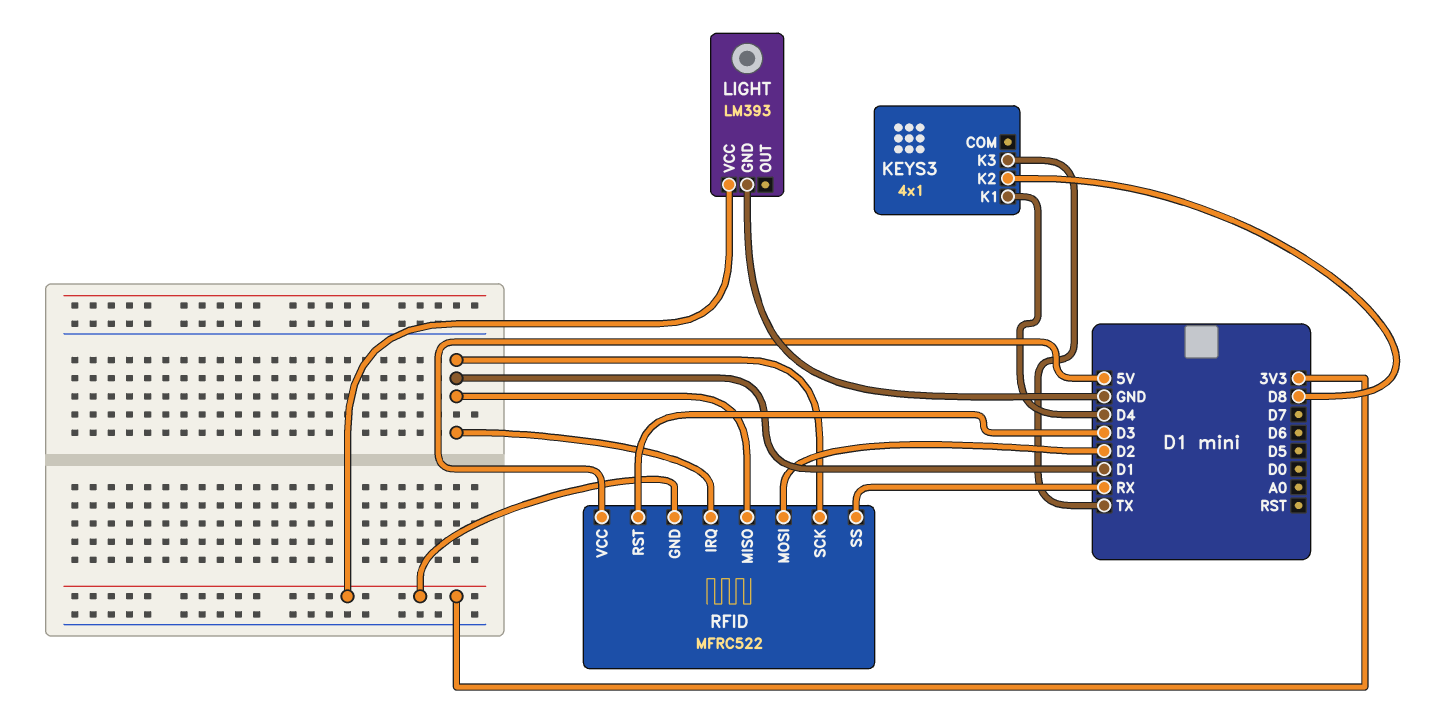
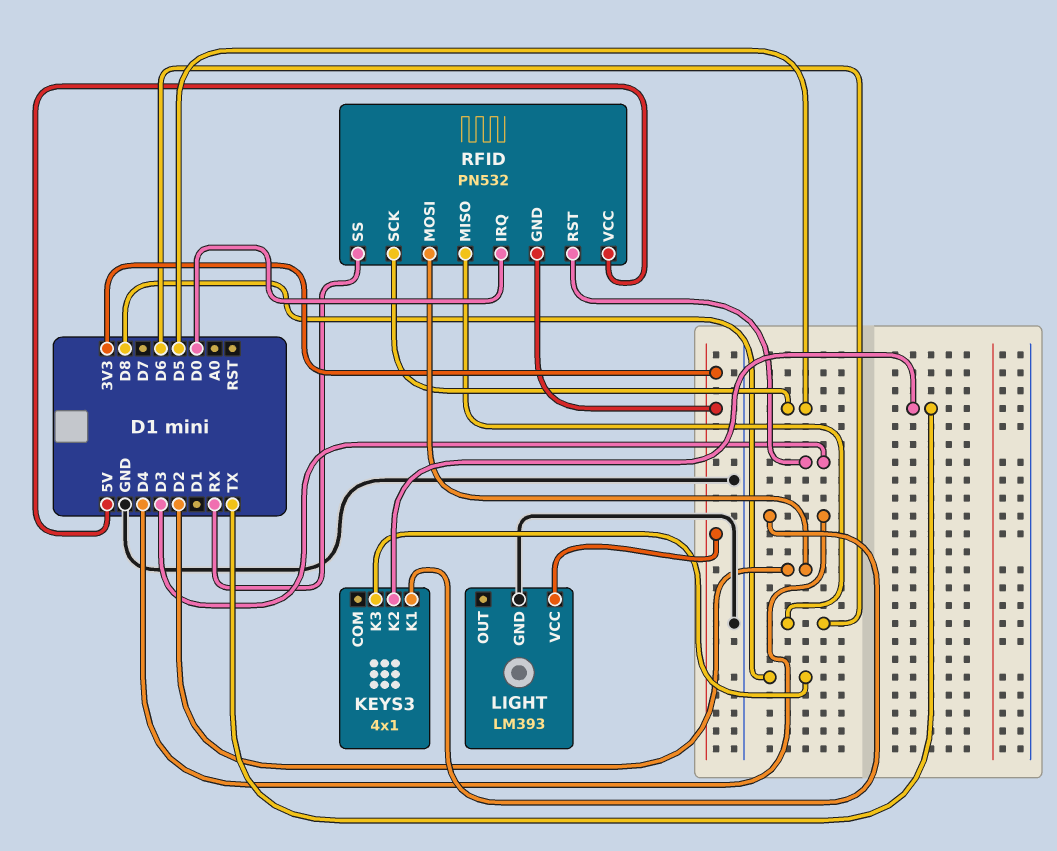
KEYS3 pin K2: D8 -> TX
KEYS3 pin K3: TX -> D8
RFID: MFRC522 -> PN532
RFID pin IRQ: D1 -> D0
RFID pin MISO: D1 -> D6
RFID pin SCK: D1 -> D5

